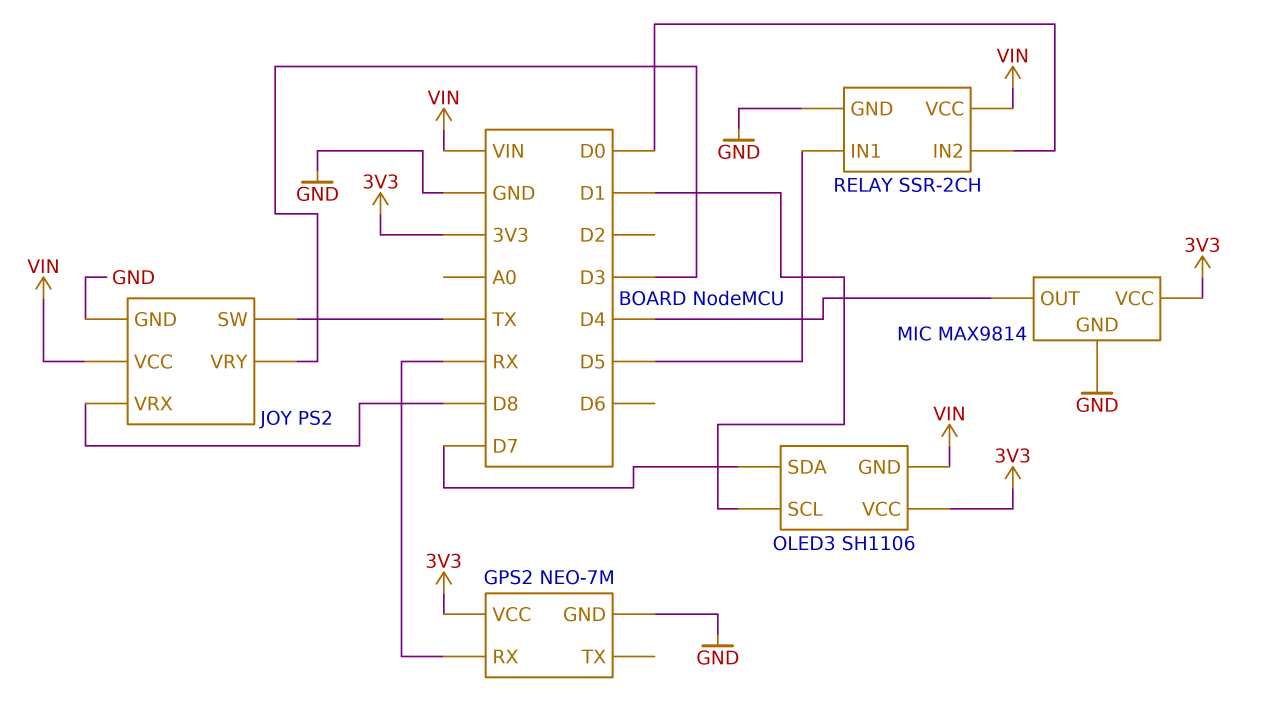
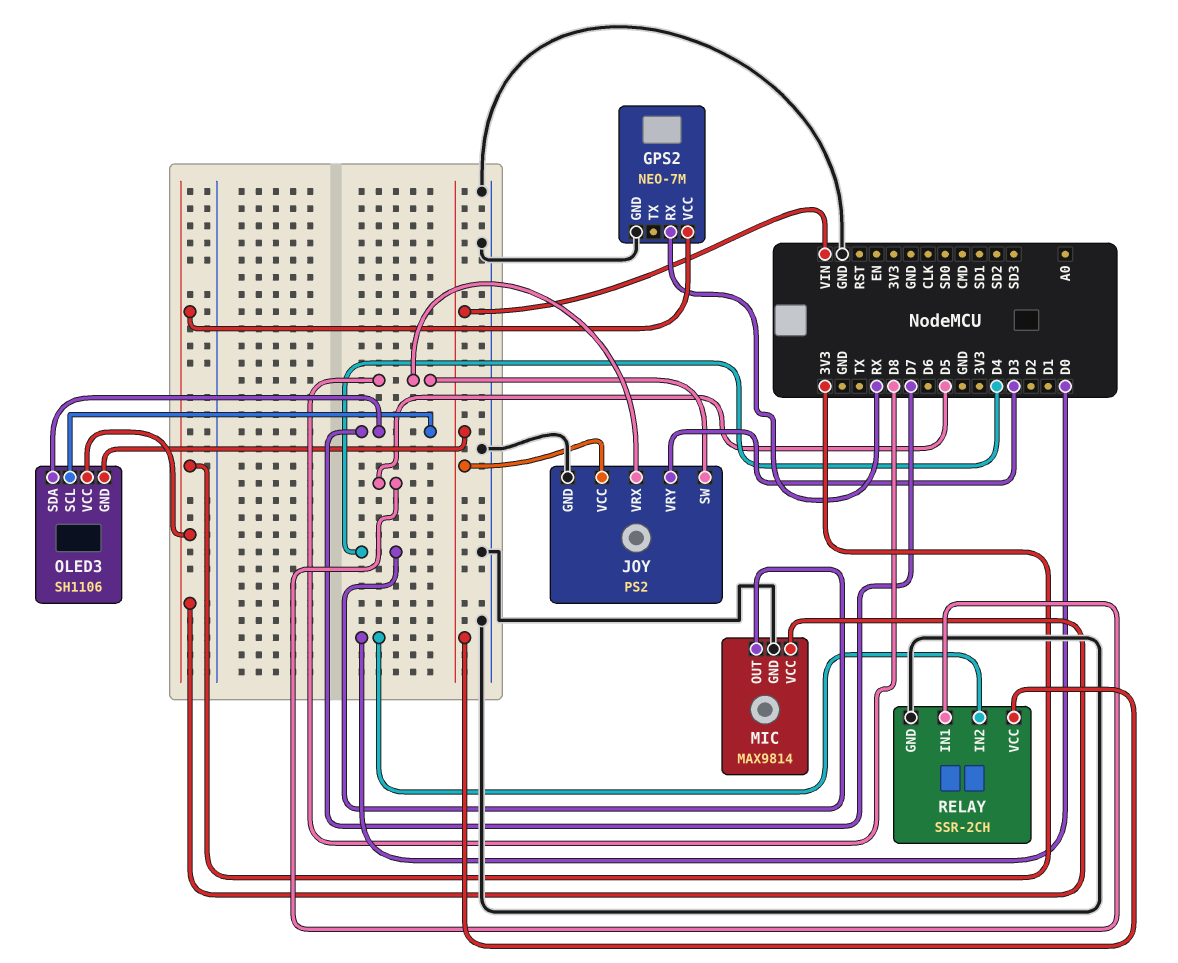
JOY pin SW: TX -> D8
OLED3 pin SCL: D1 -> D7

